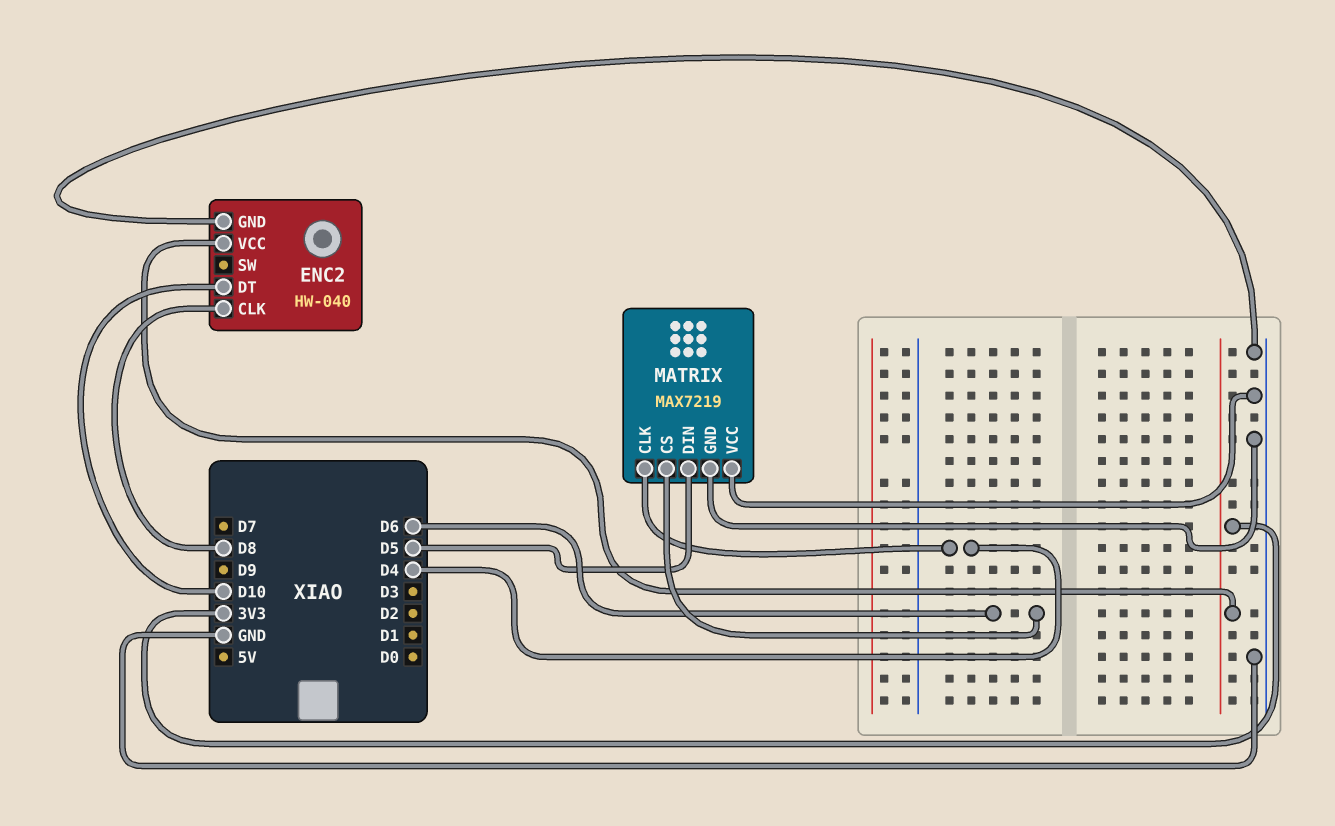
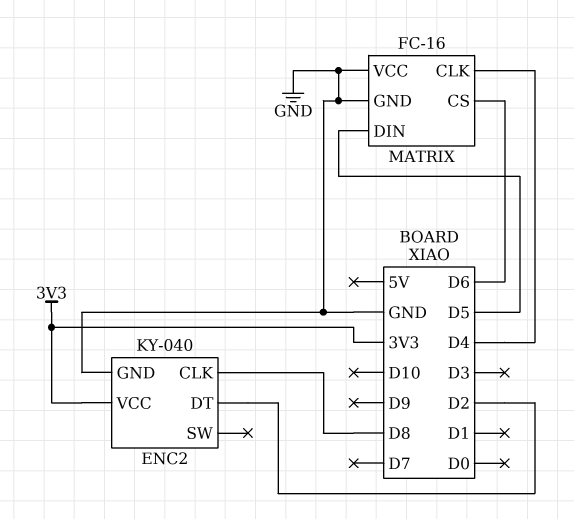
ENC2: HW-040 -> KY-040
ENC2 pin DT: D10 -> D2
MATRIX: MAX7219 -> FC-16

